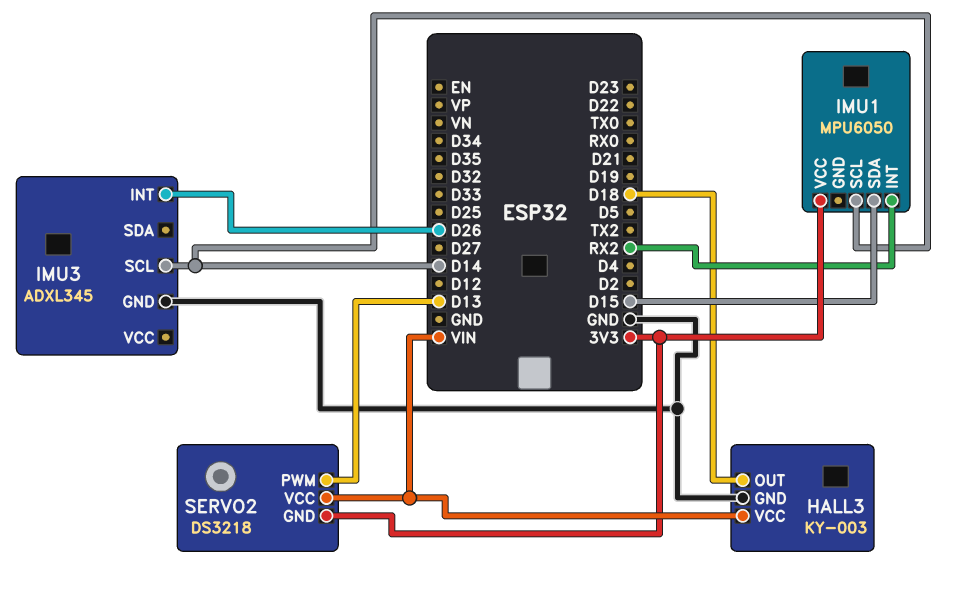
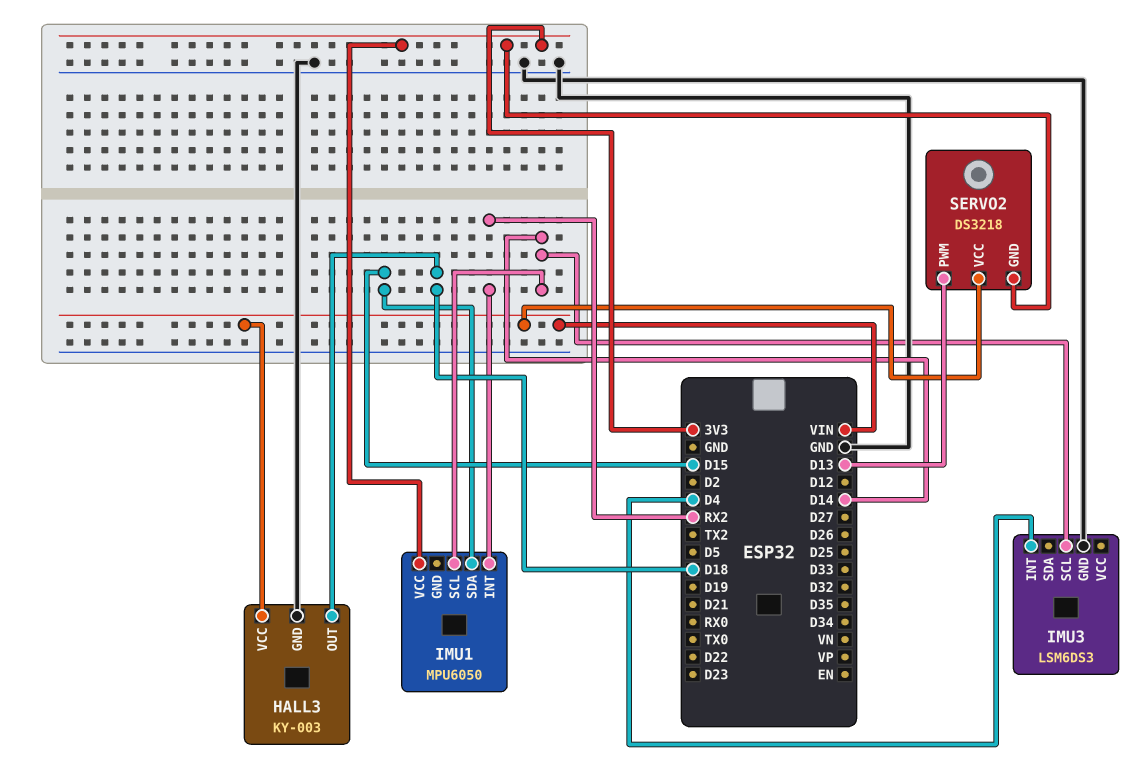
IMU3: ADXL345 -> LSM6DS3
IMU3 pin INT: D26 -> D4

